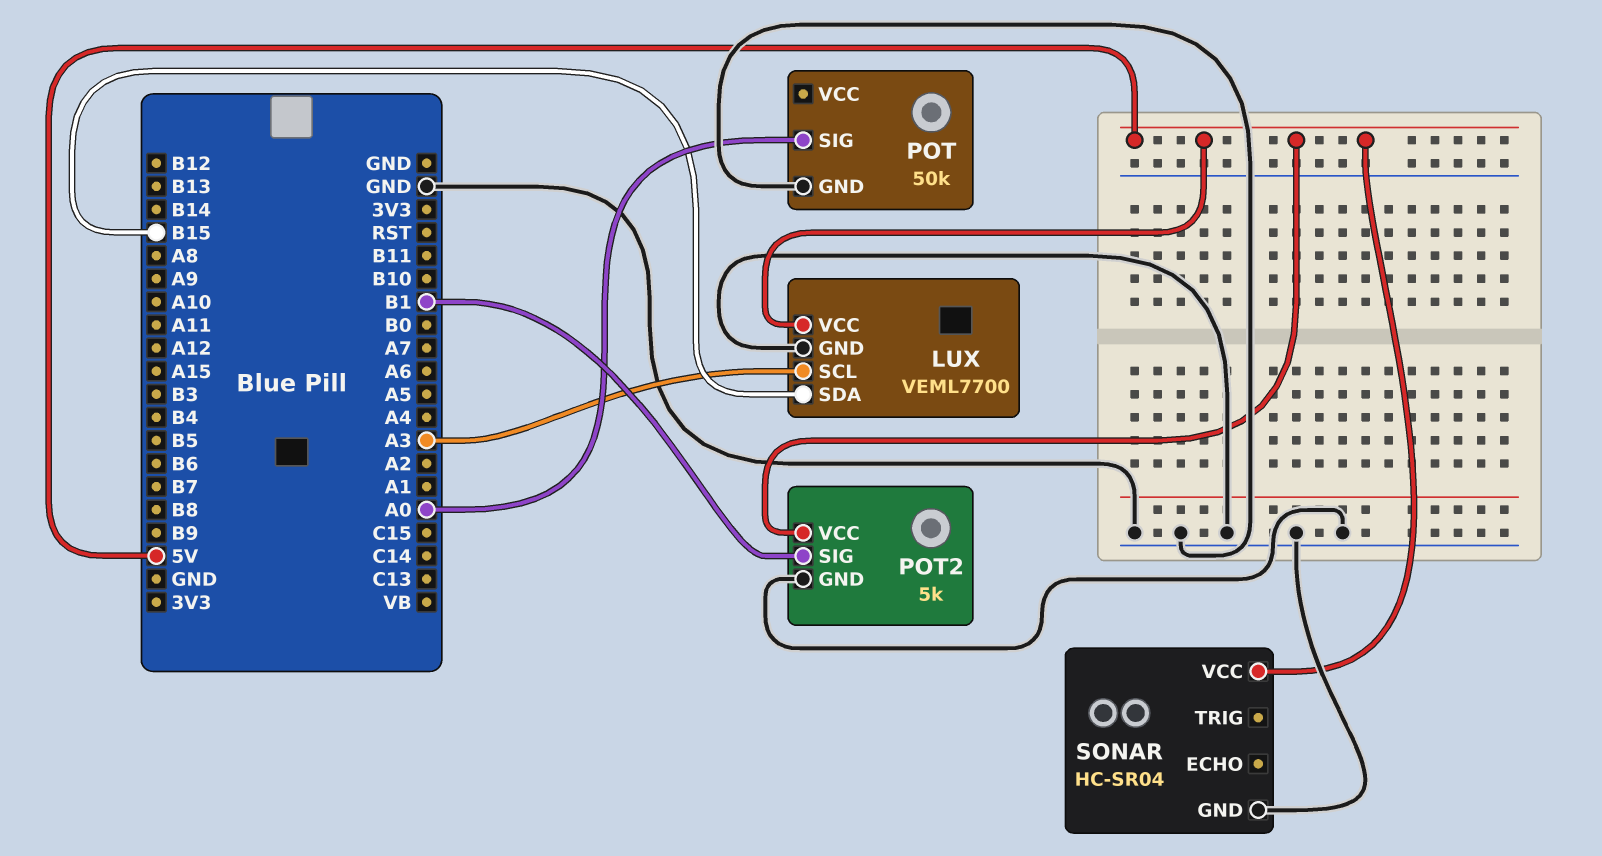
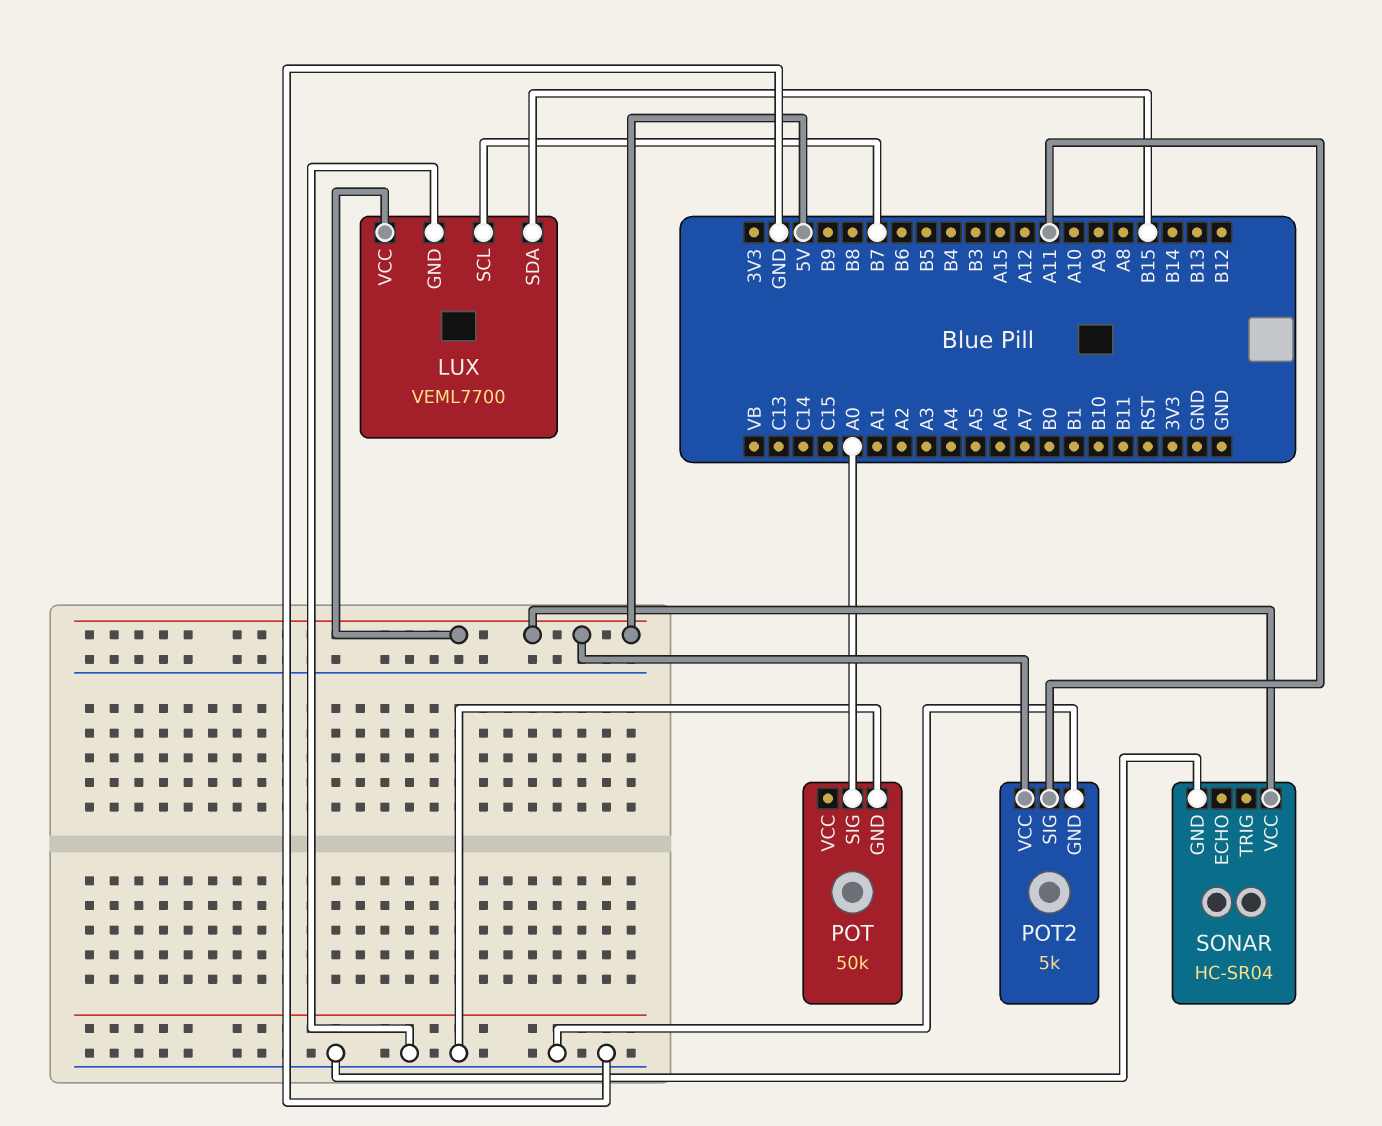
LUX pin SCL: A3 -> B7
POT2 pin SIG: B1 -> A11

